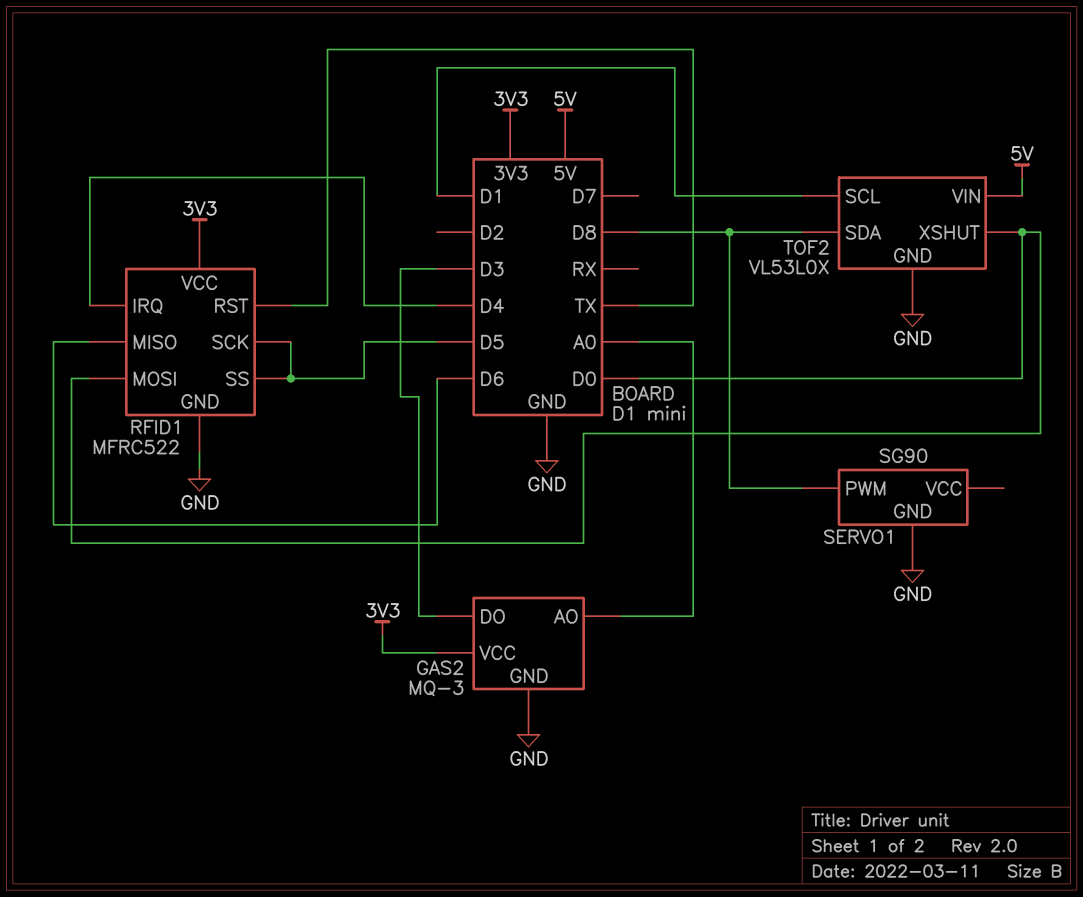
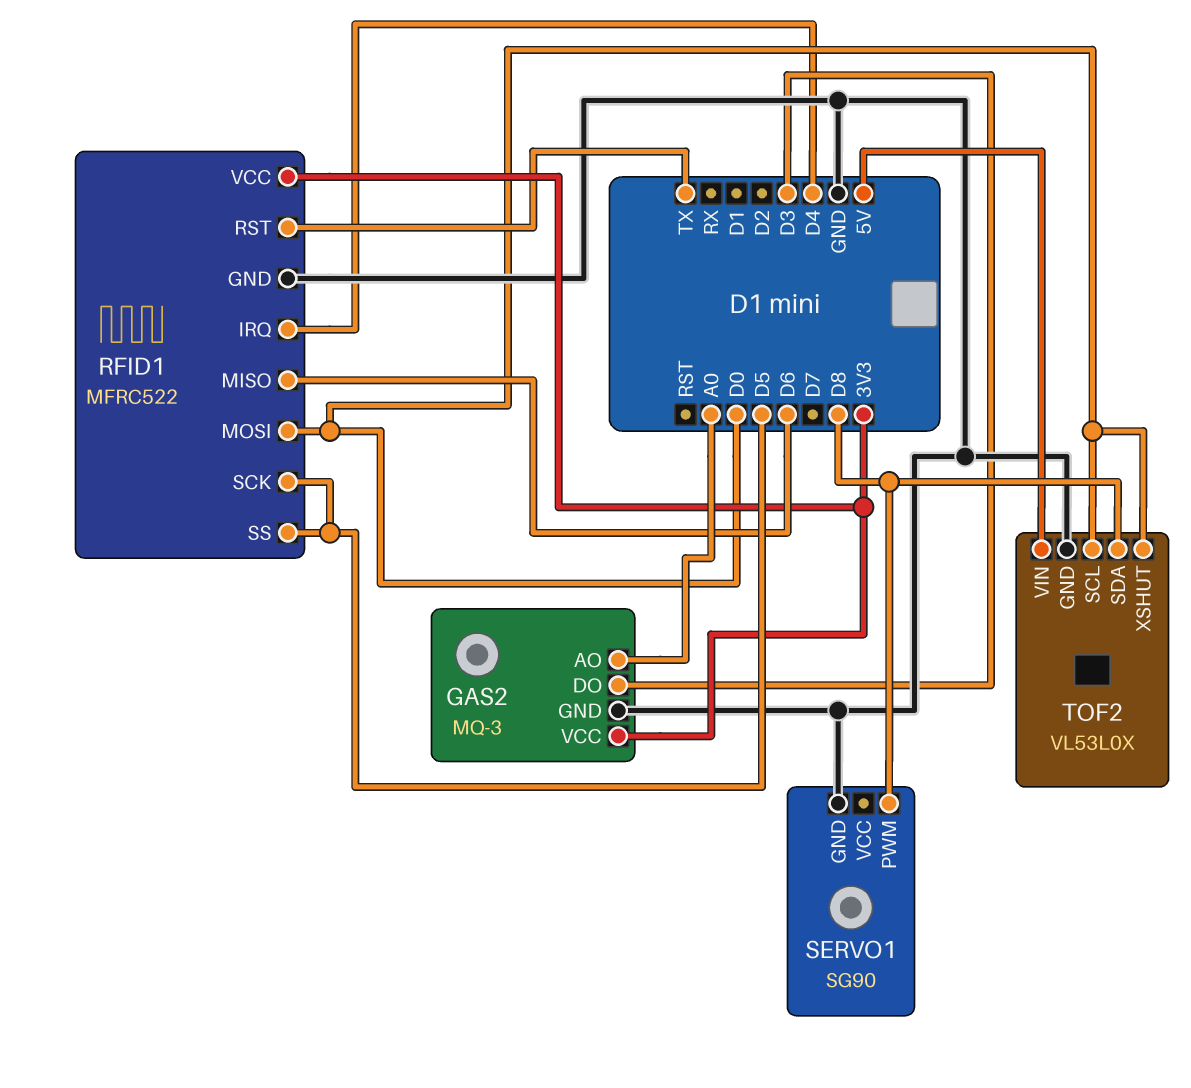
TOF2 pin SCL: D1 -> D0

